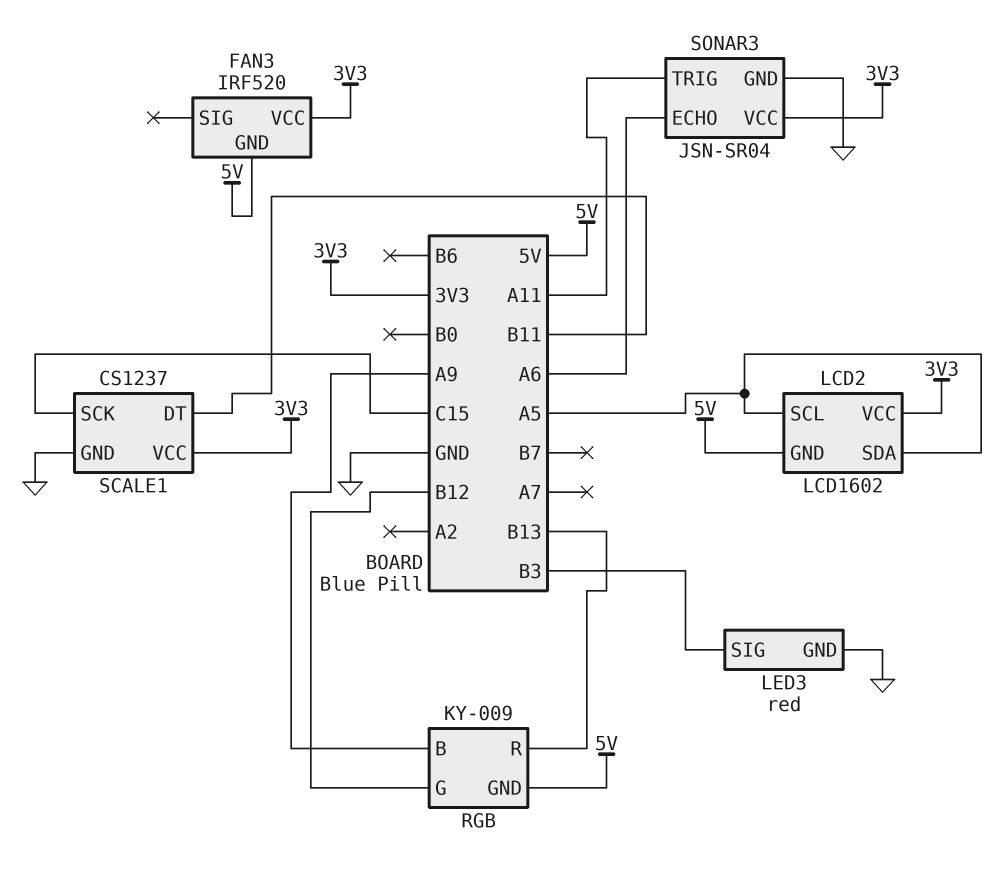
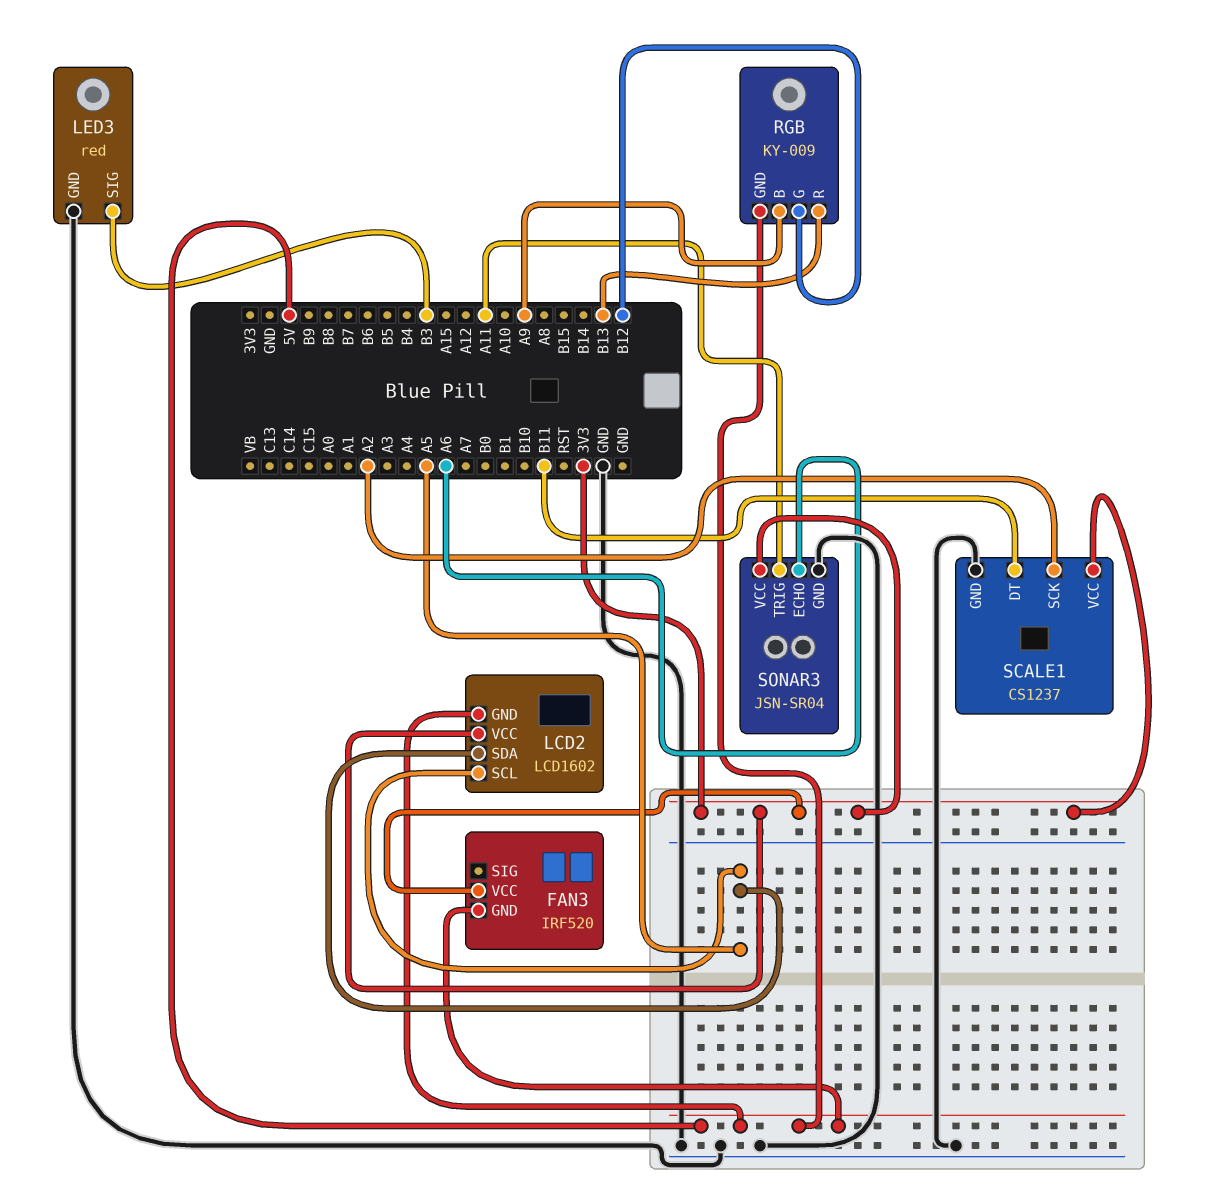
SCALE1 pin SCK: C15 -> A2

